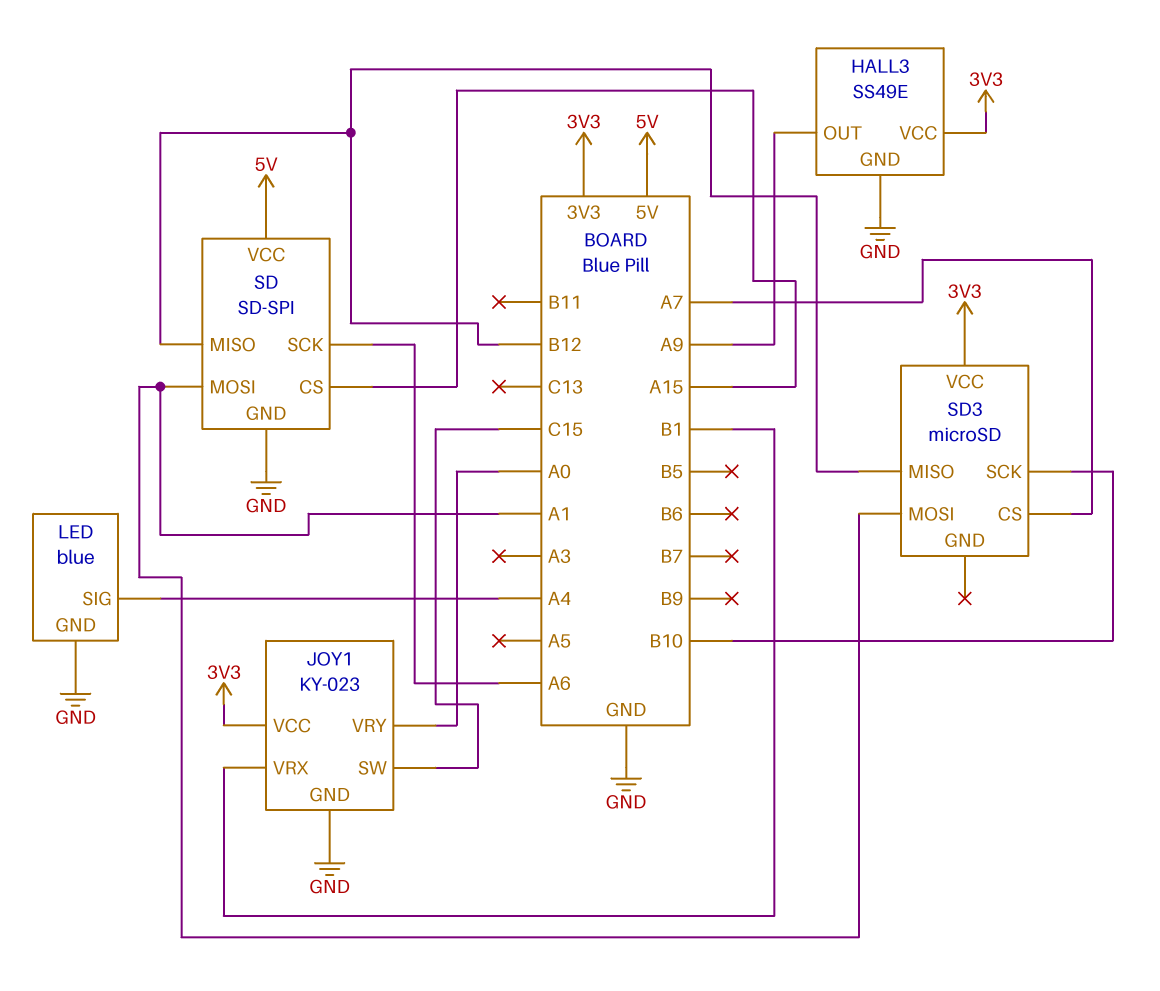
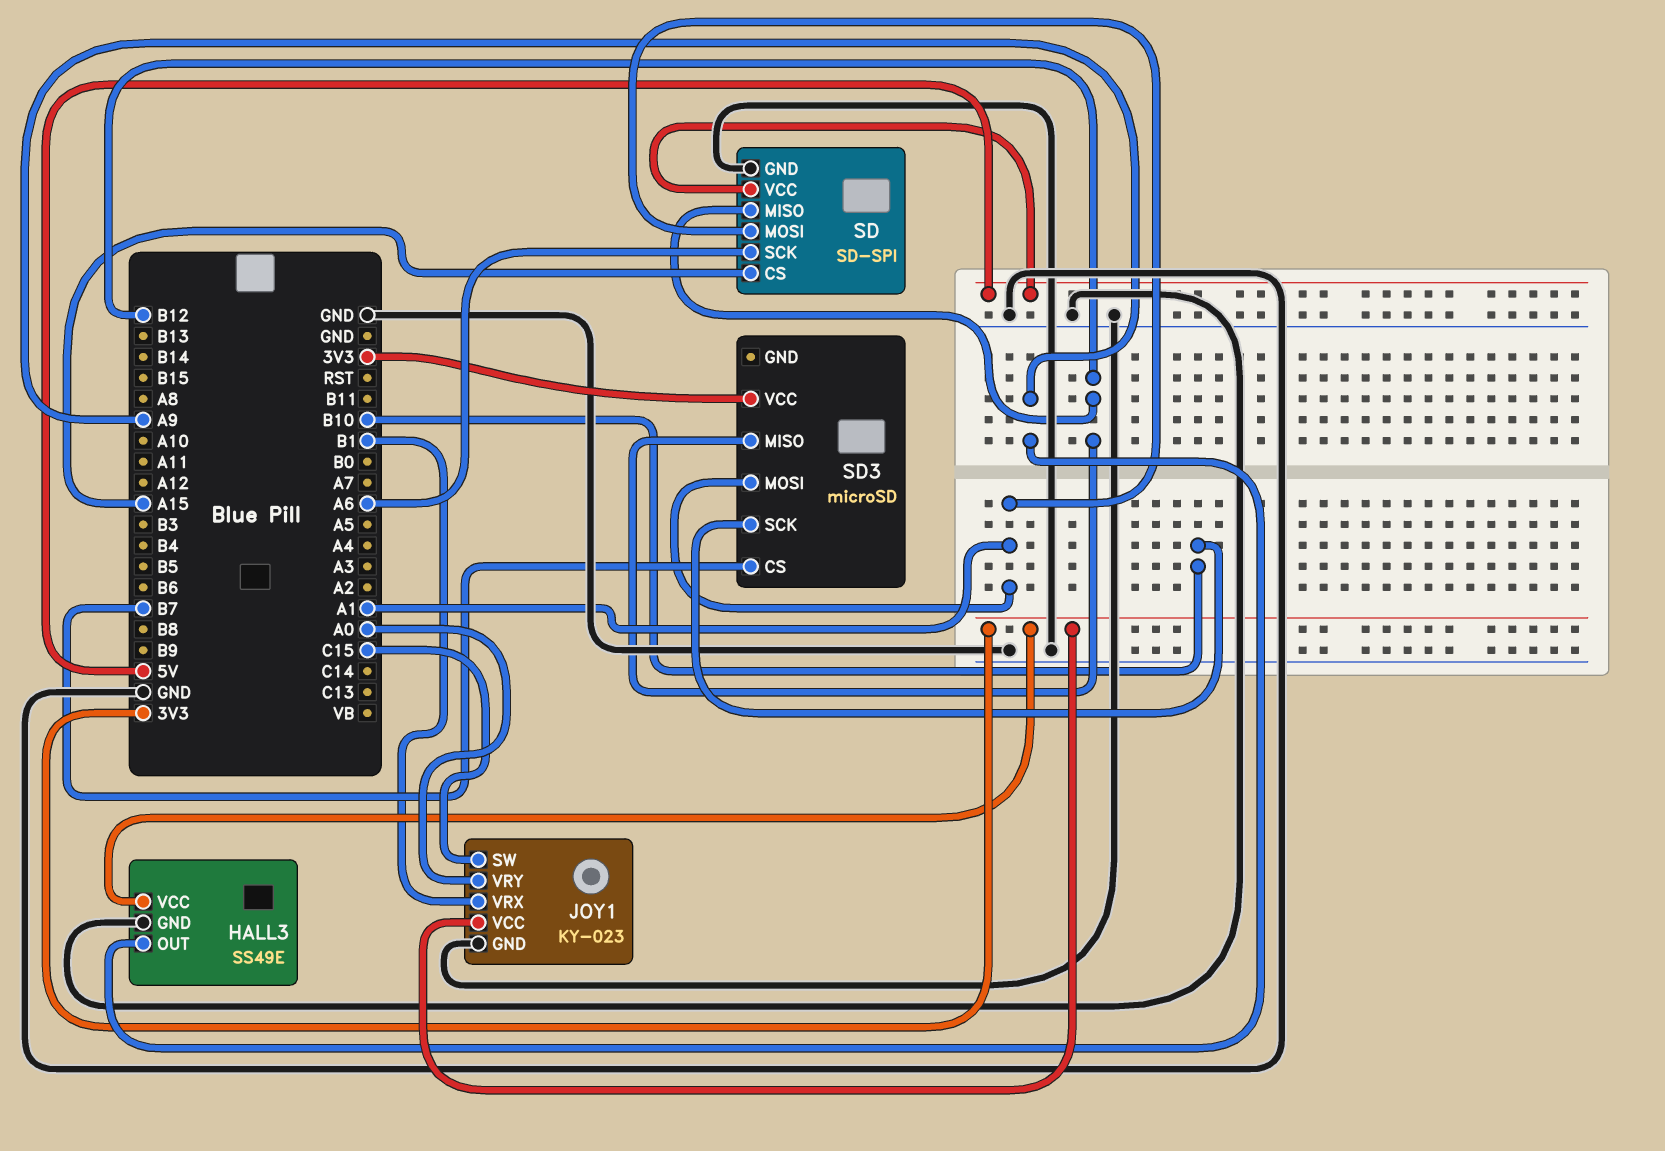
LED: blue -> none
LED pin GND: GND -> none
LED pin SIG: A4 -> none
SD3 pin CS: A7 -> B7

